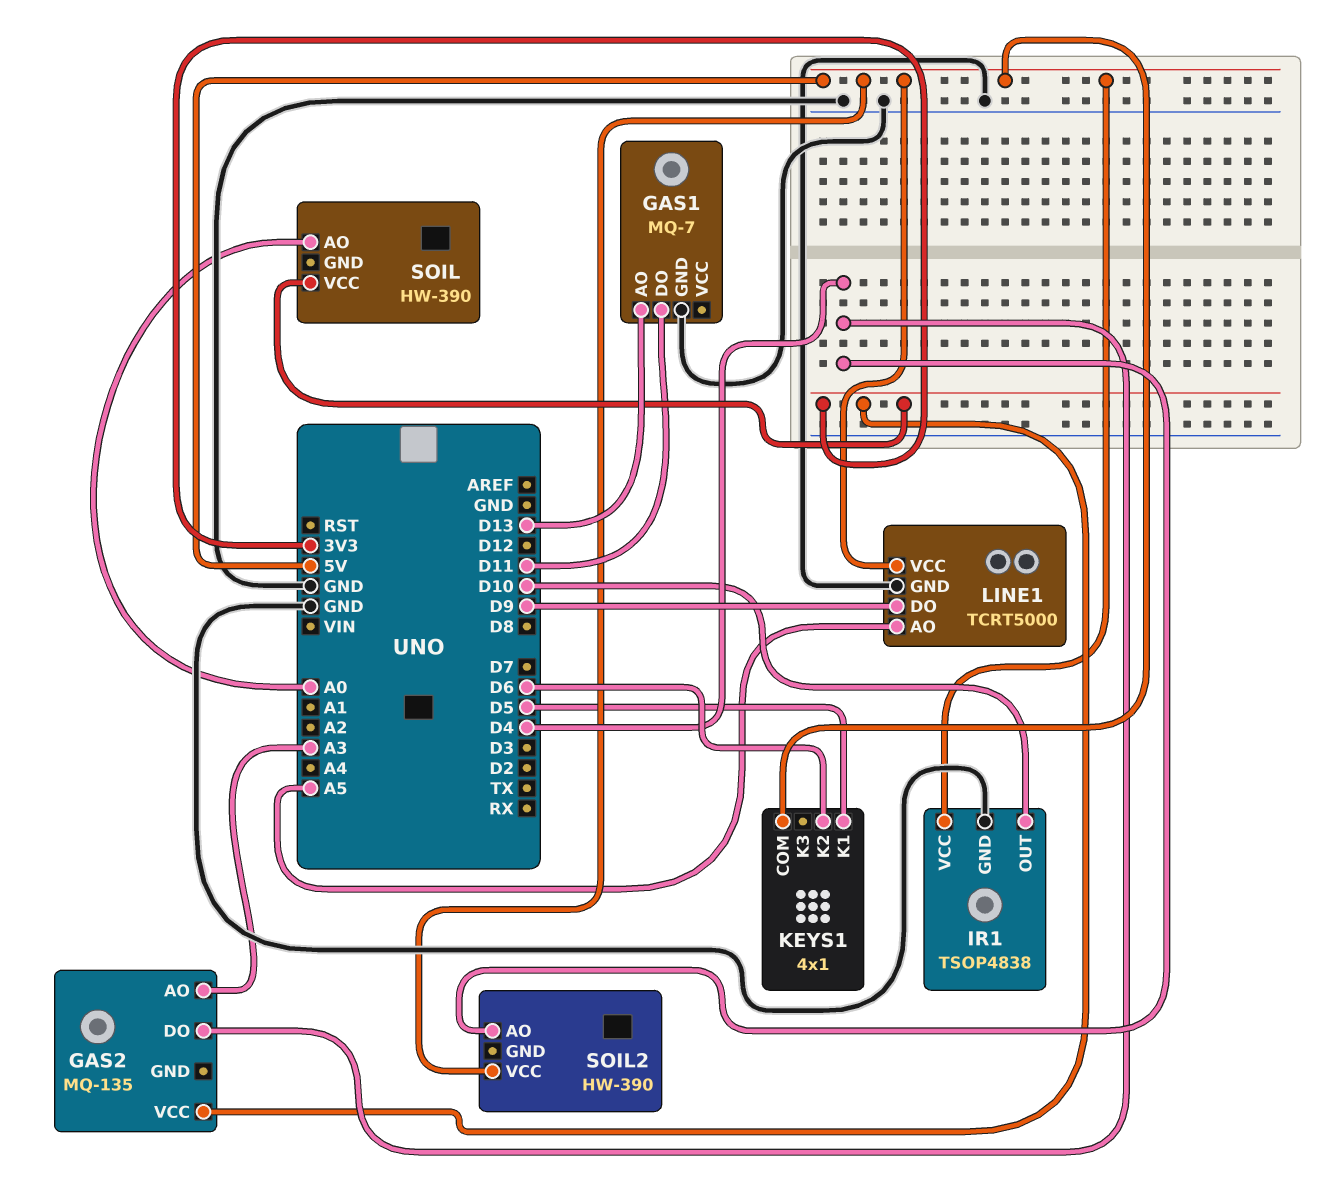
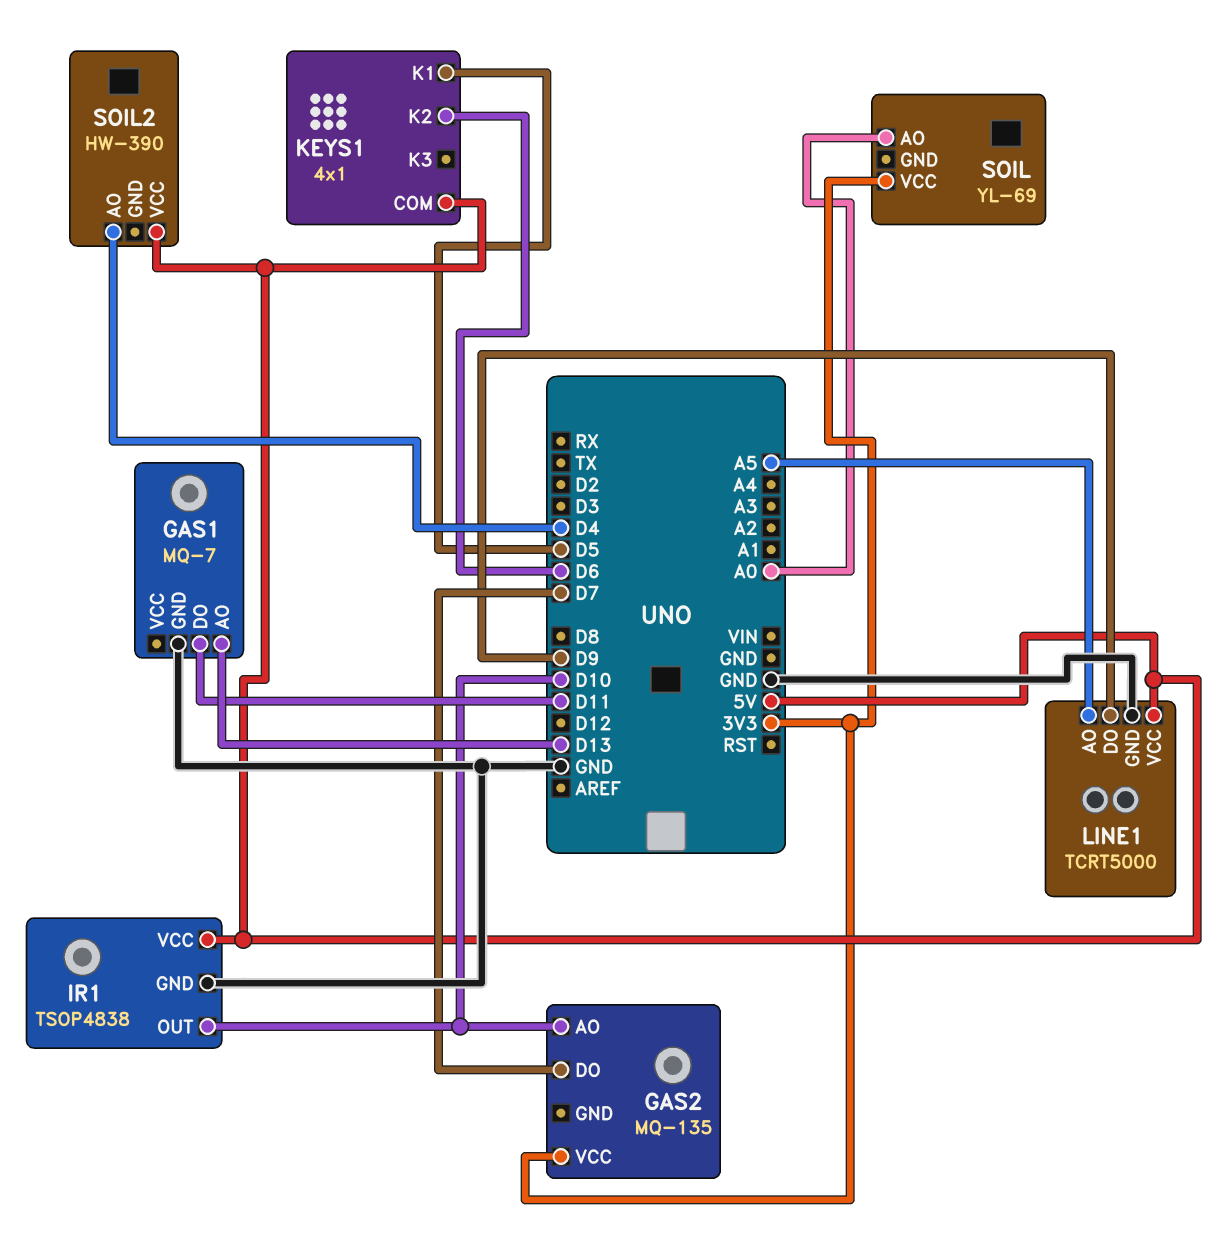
GAS2 pin AO: A3 -> D10
GAS2 pin DO: D4 -> D7
SOIL: HW-390 -> YL-69

